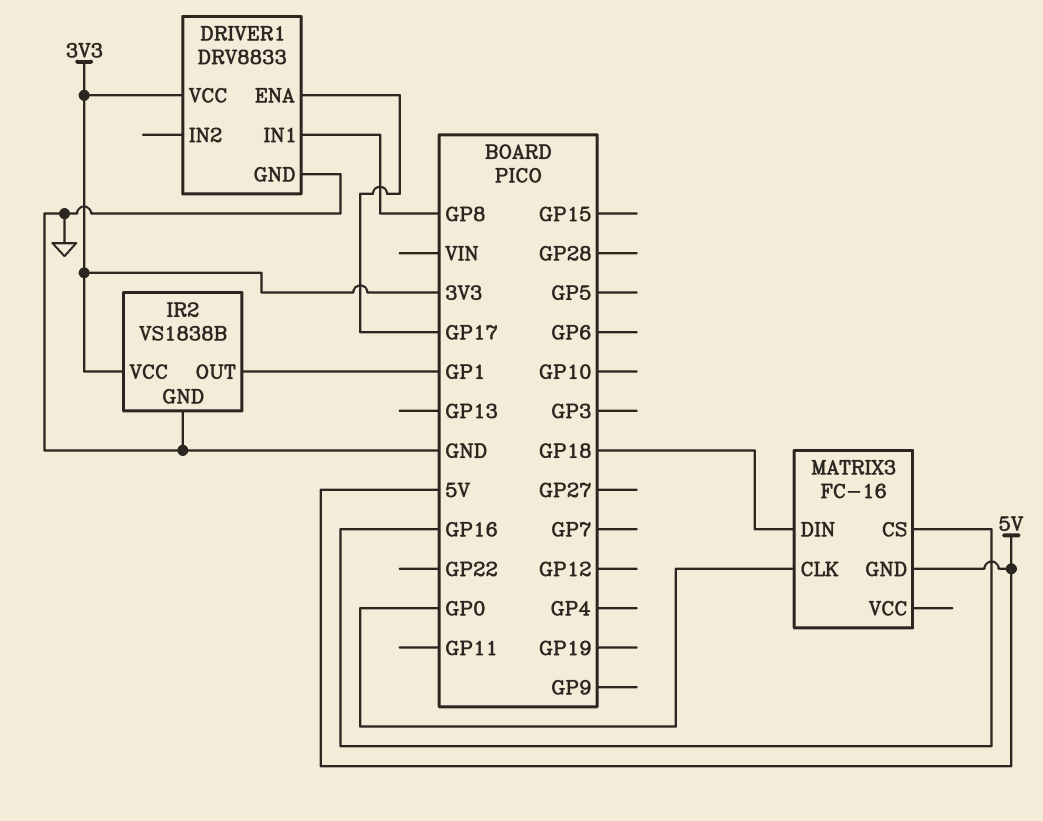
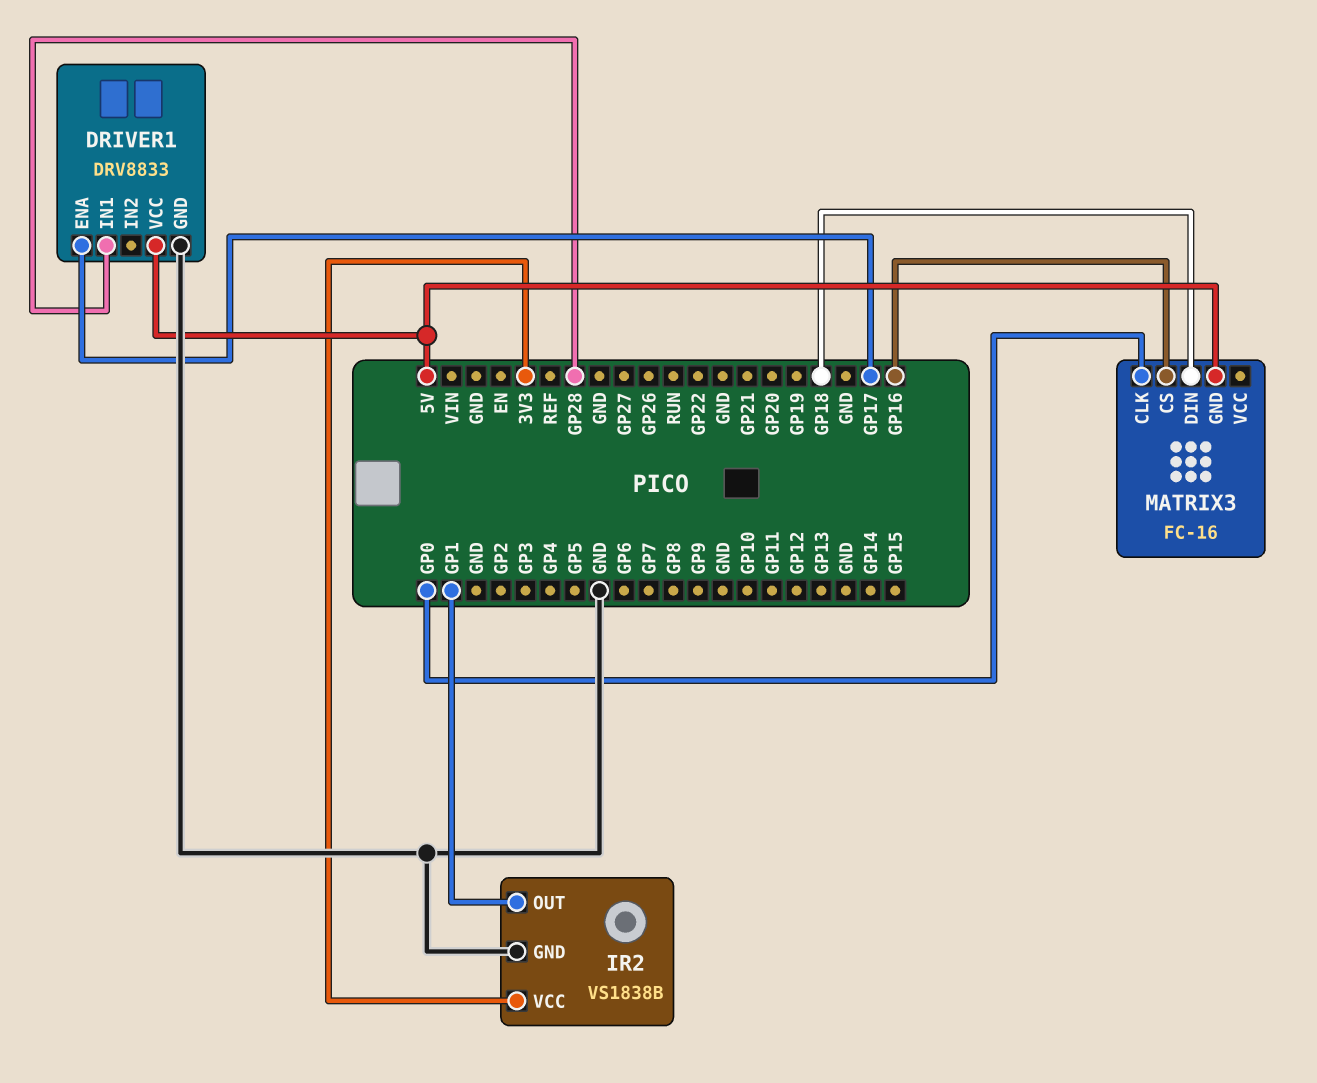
DRIVER1 pin IN1: GP8 -> GP28
DRIVER1 pin VCC: 3V3 -> 5V

